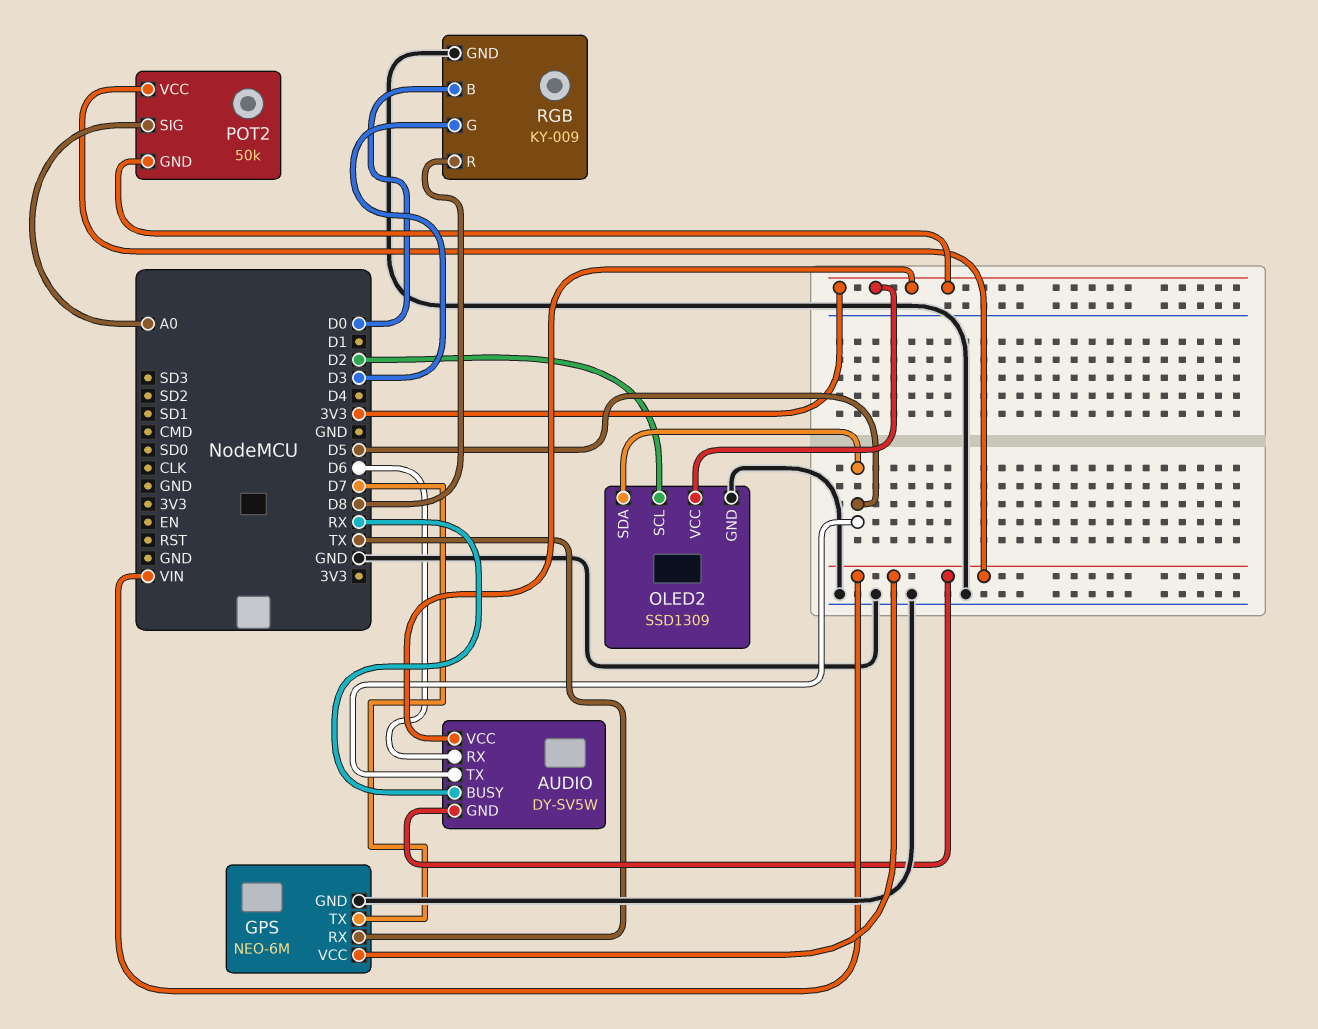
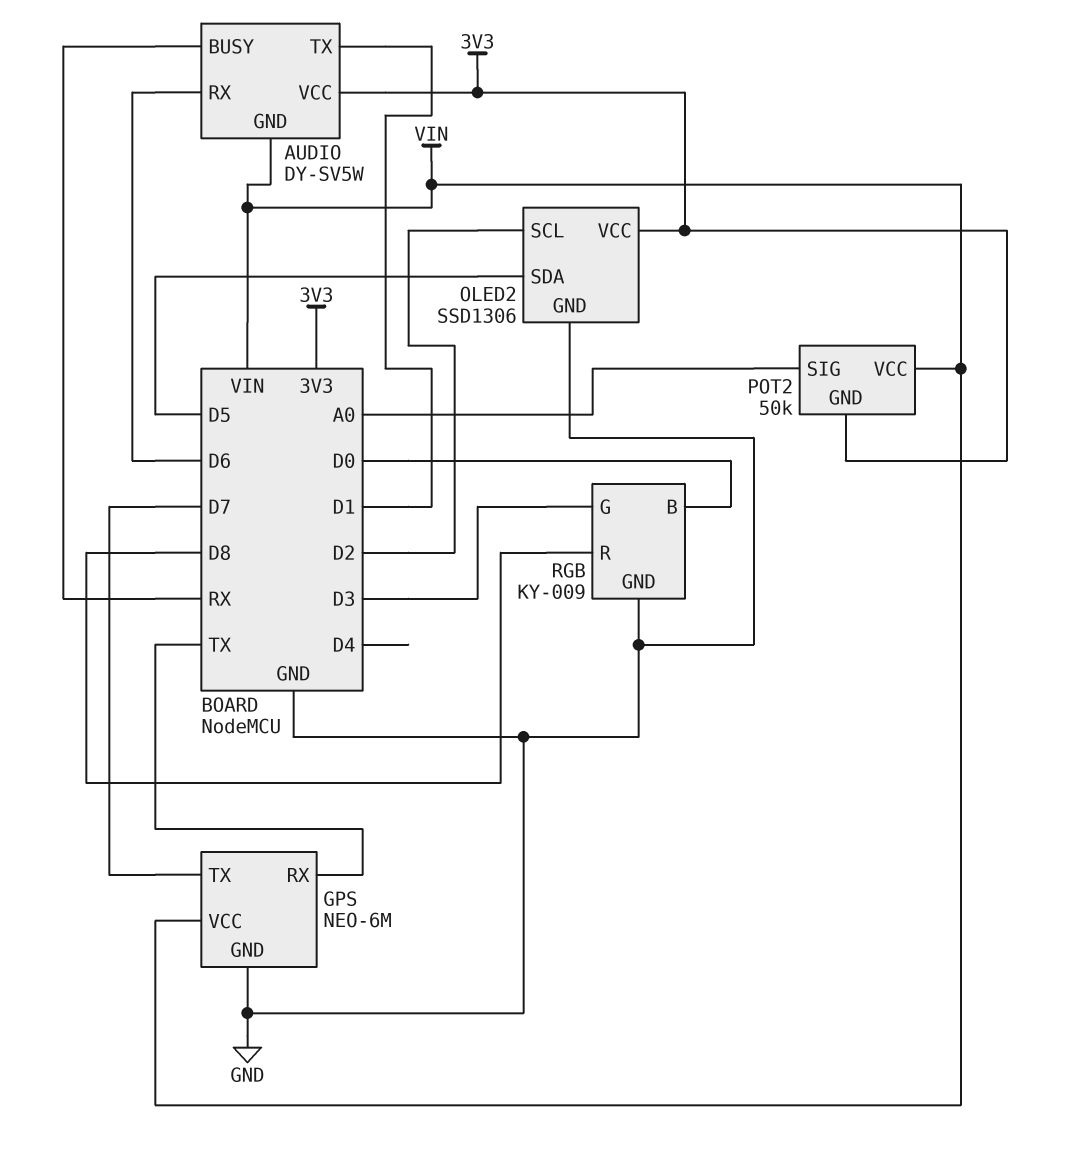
AUDIO pin TX: D5 -> D1
OLED2: SSD1309 -> SSD1306

